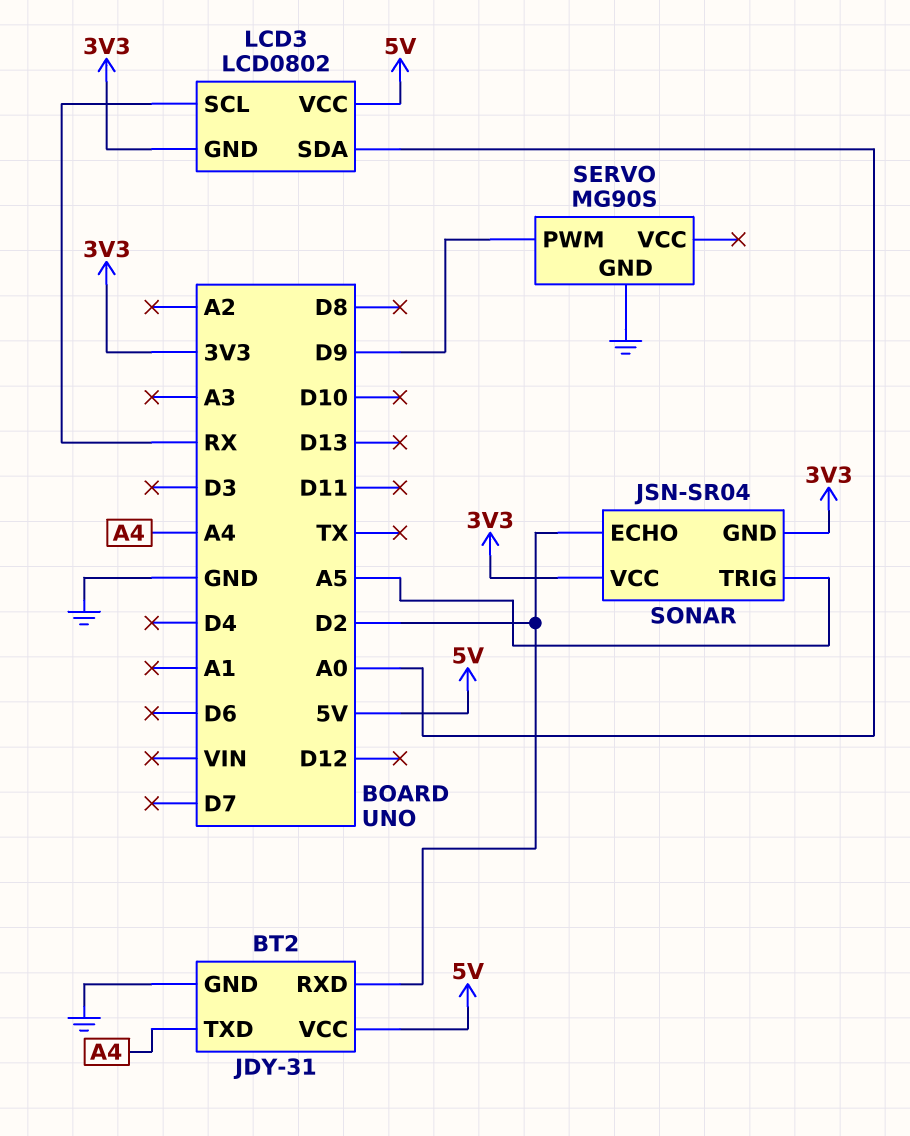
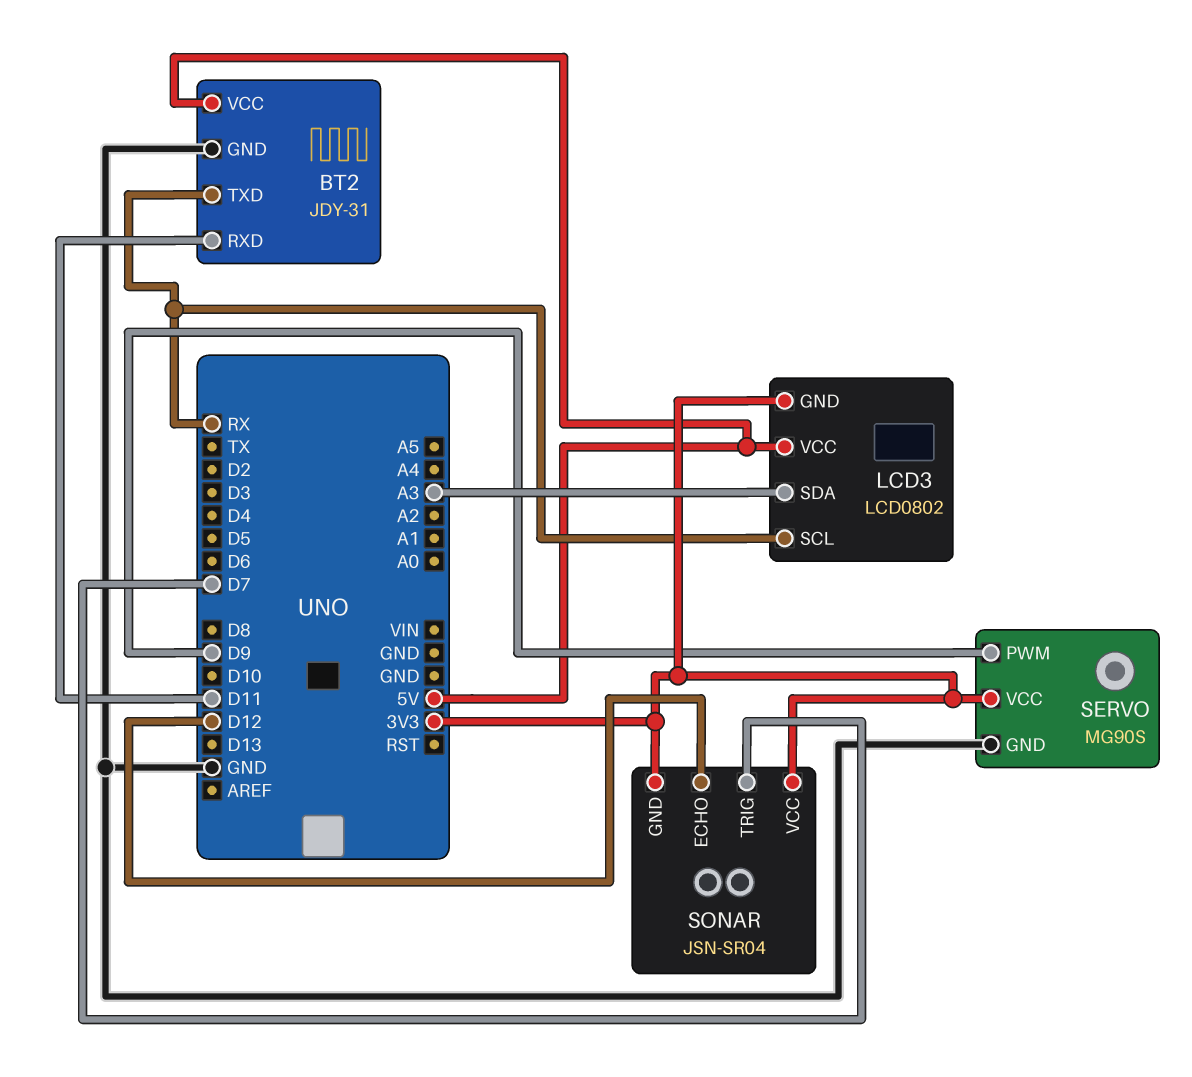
BT2 pin RXD: D2 -> D11
BT2 pin TXD: A4 -> RX
LCD3 pin SDA: A0 -> A3
SERVO pin VCC: none -> 3V3
SONAR pin ECHO: D2 -> D12
SONAR pin TRIG: A5 -> D7

